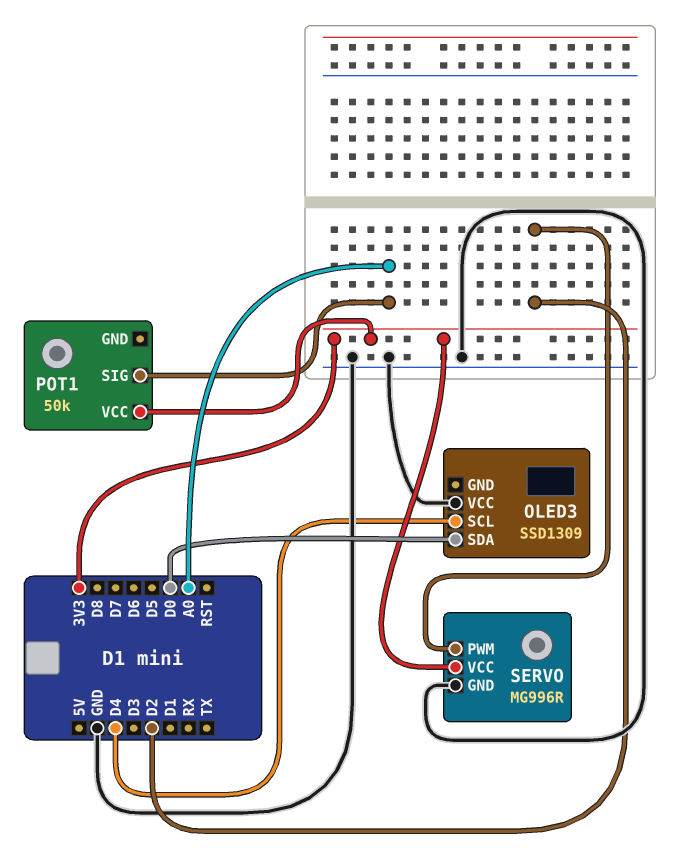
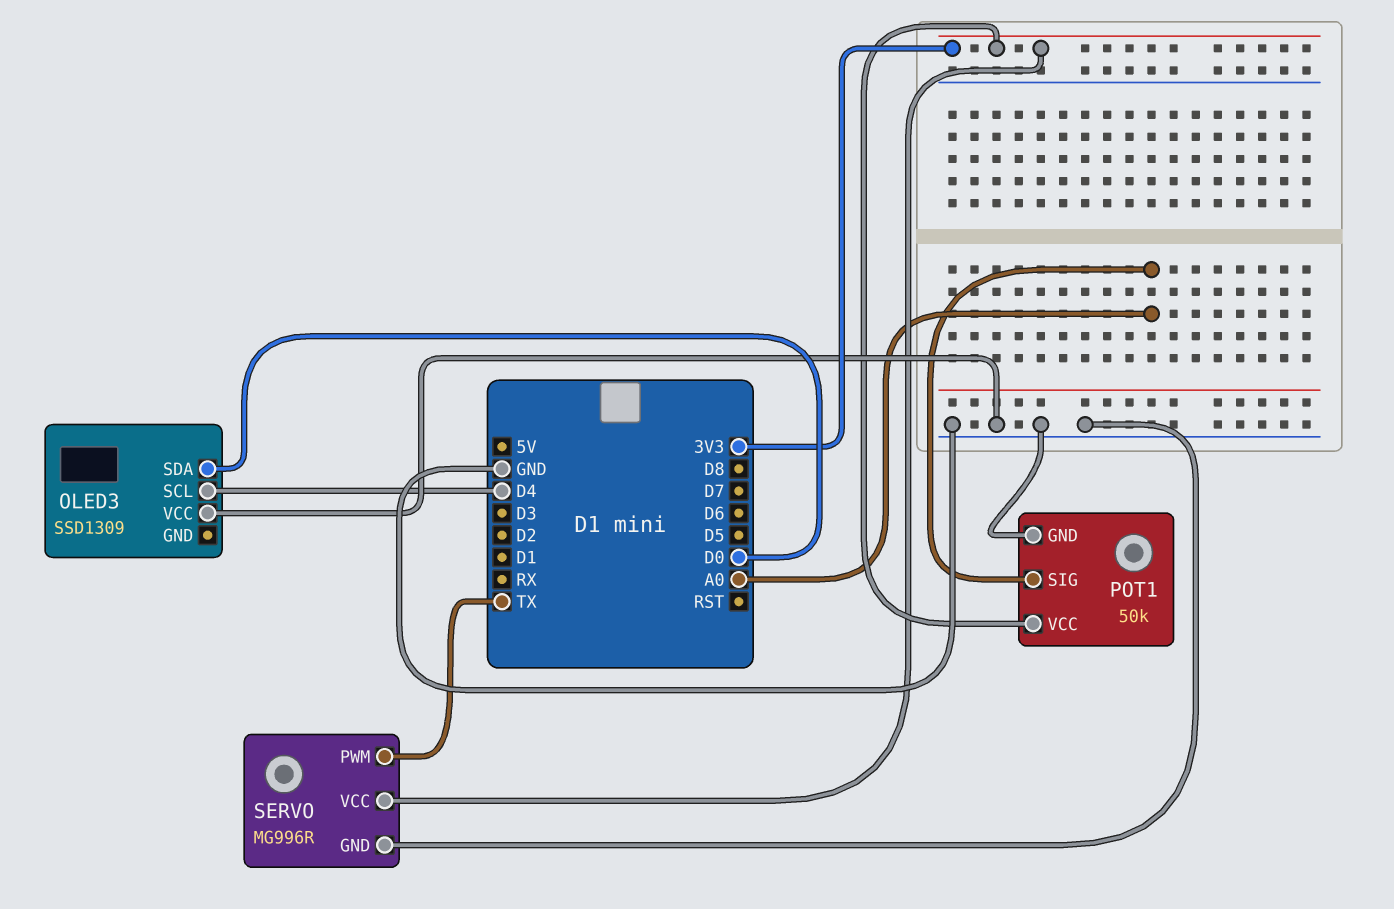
POT1 pin GND: none -> GND
SERVO pin PWM: D2 -> TX

